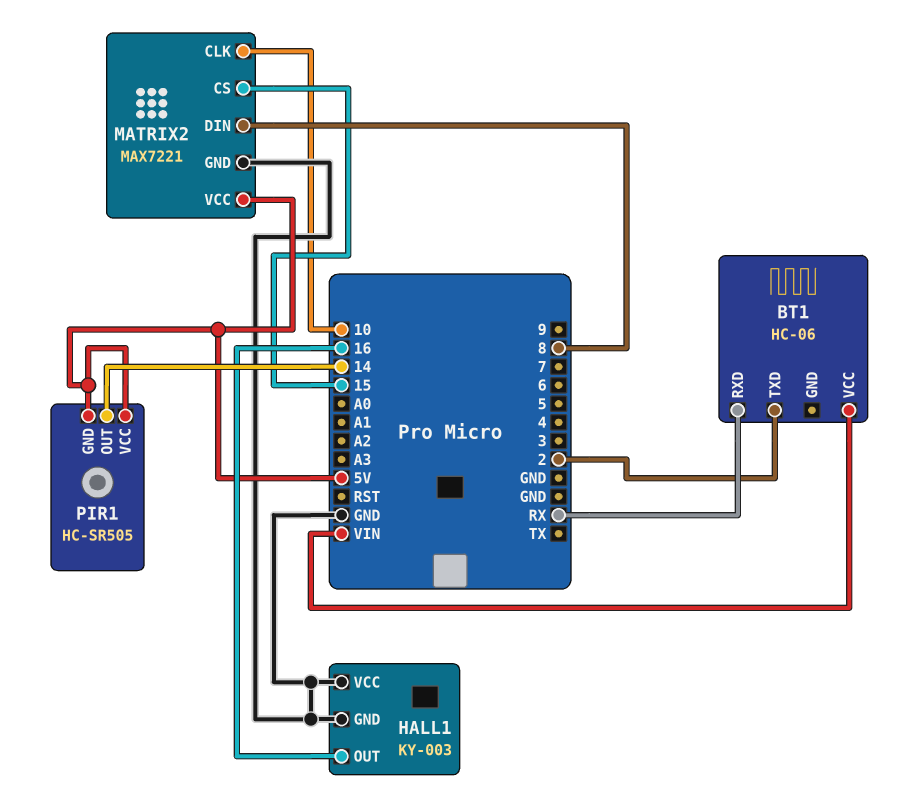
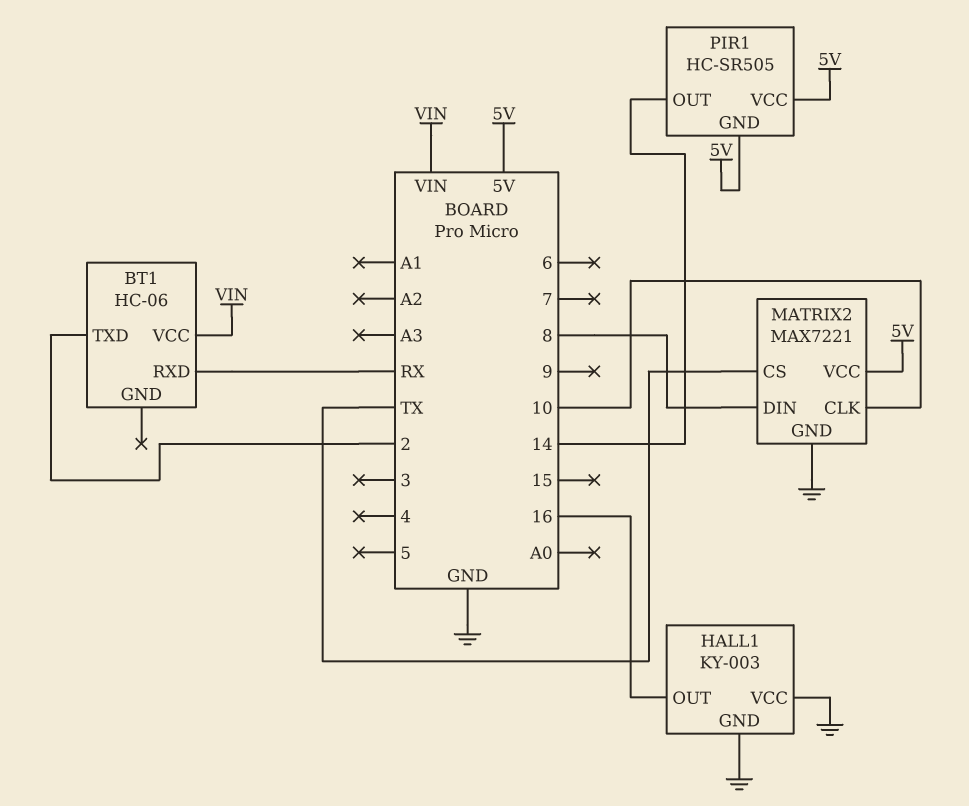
MATRIX2 pin CS: 15 -> TX

